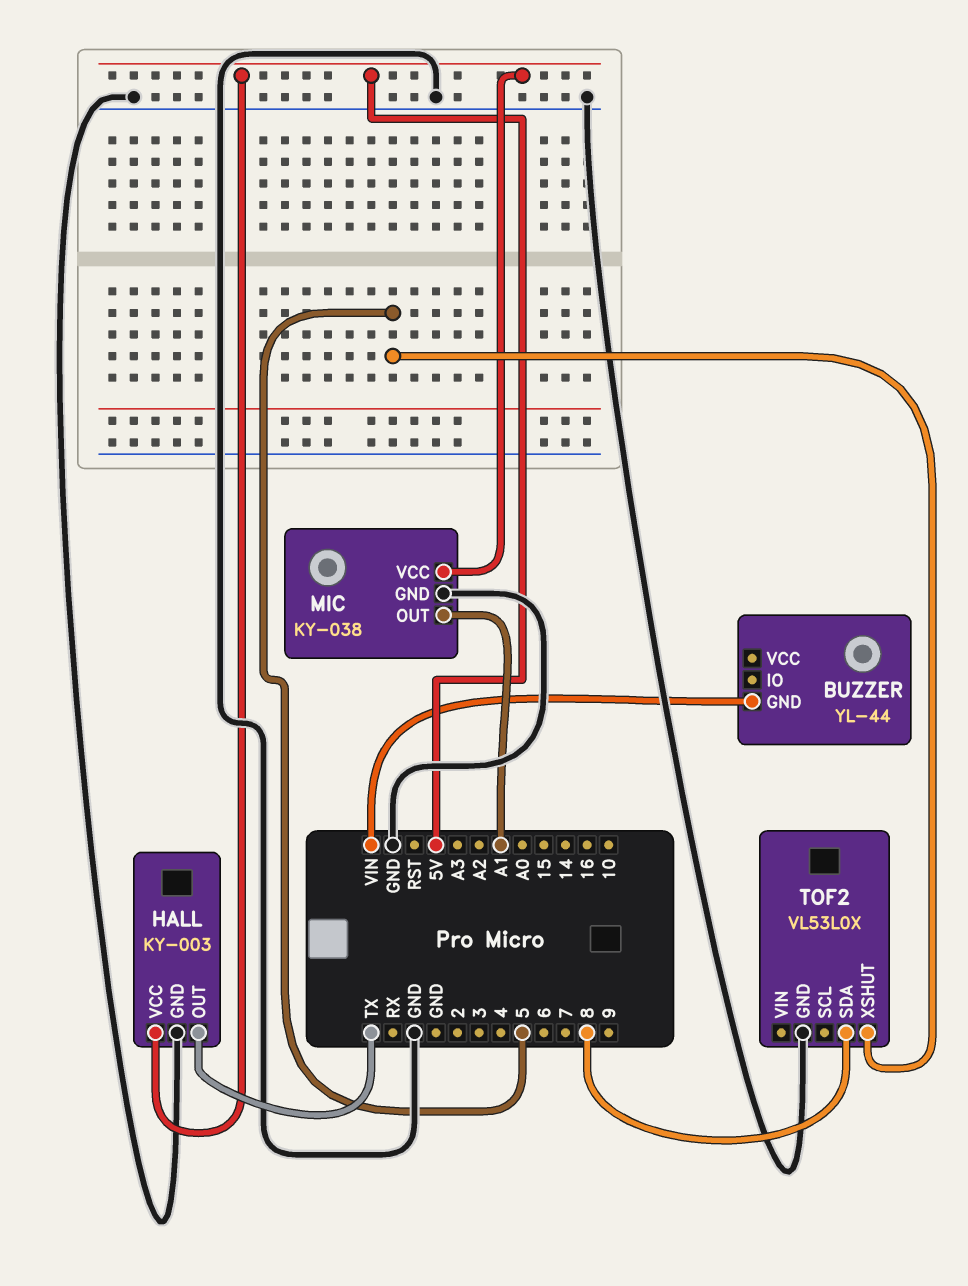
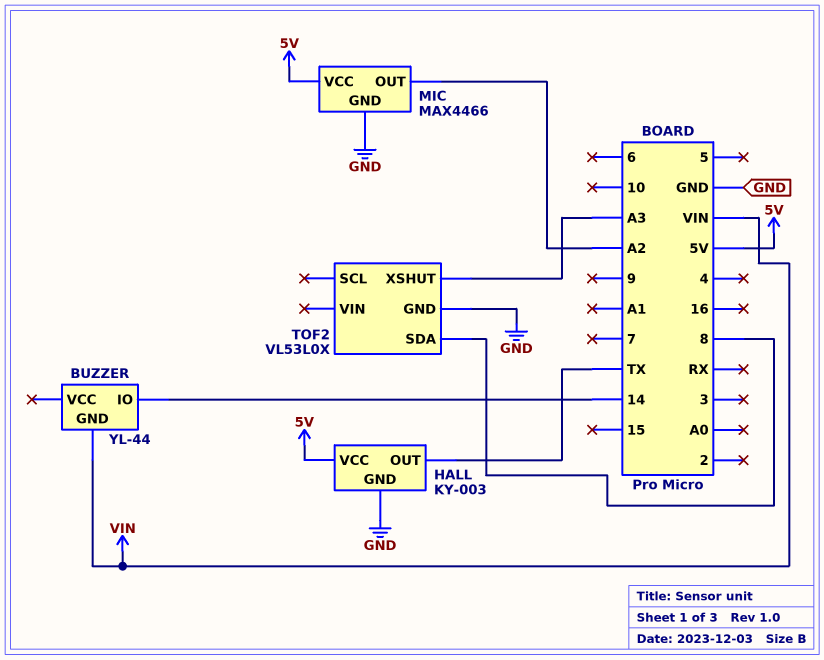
BUZZER pin IO: none -> 14
MIC: KY-038 -> MAX4466
MIC pin OUT: A1 -> A2
TOF2 pin XSHUT: 5 -> A3

